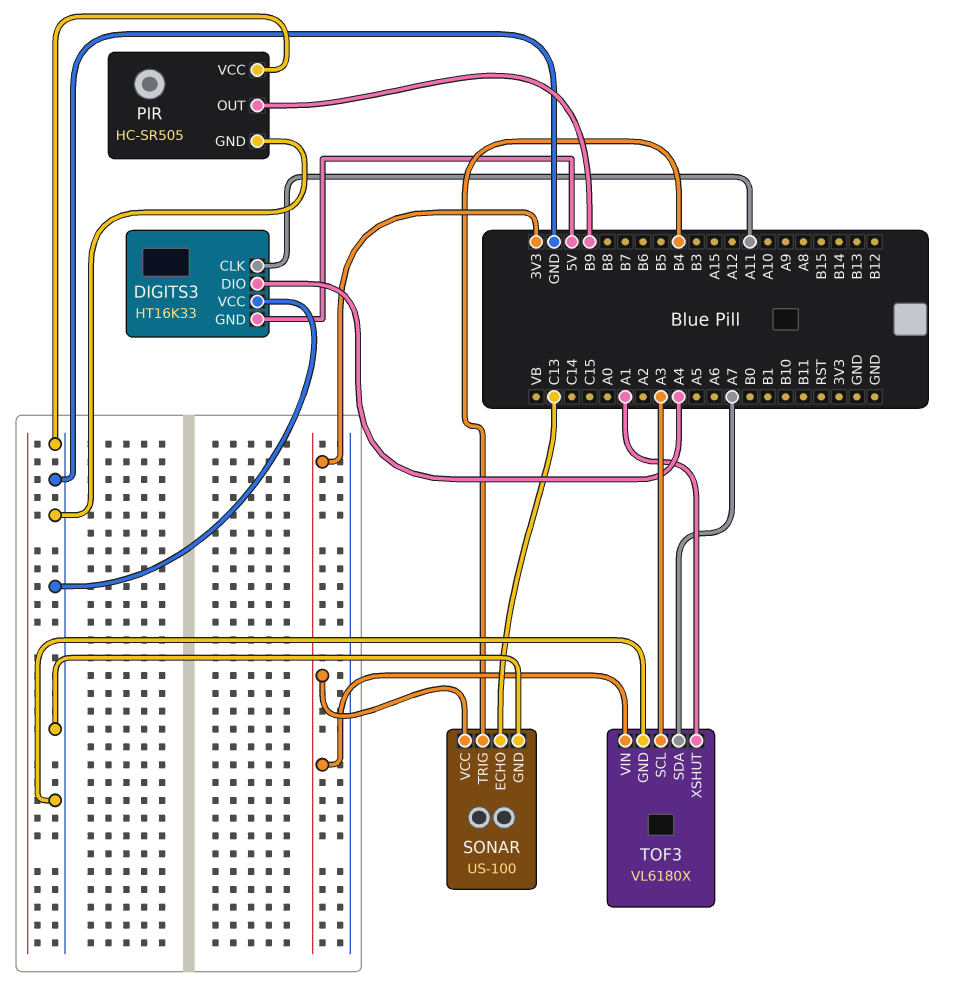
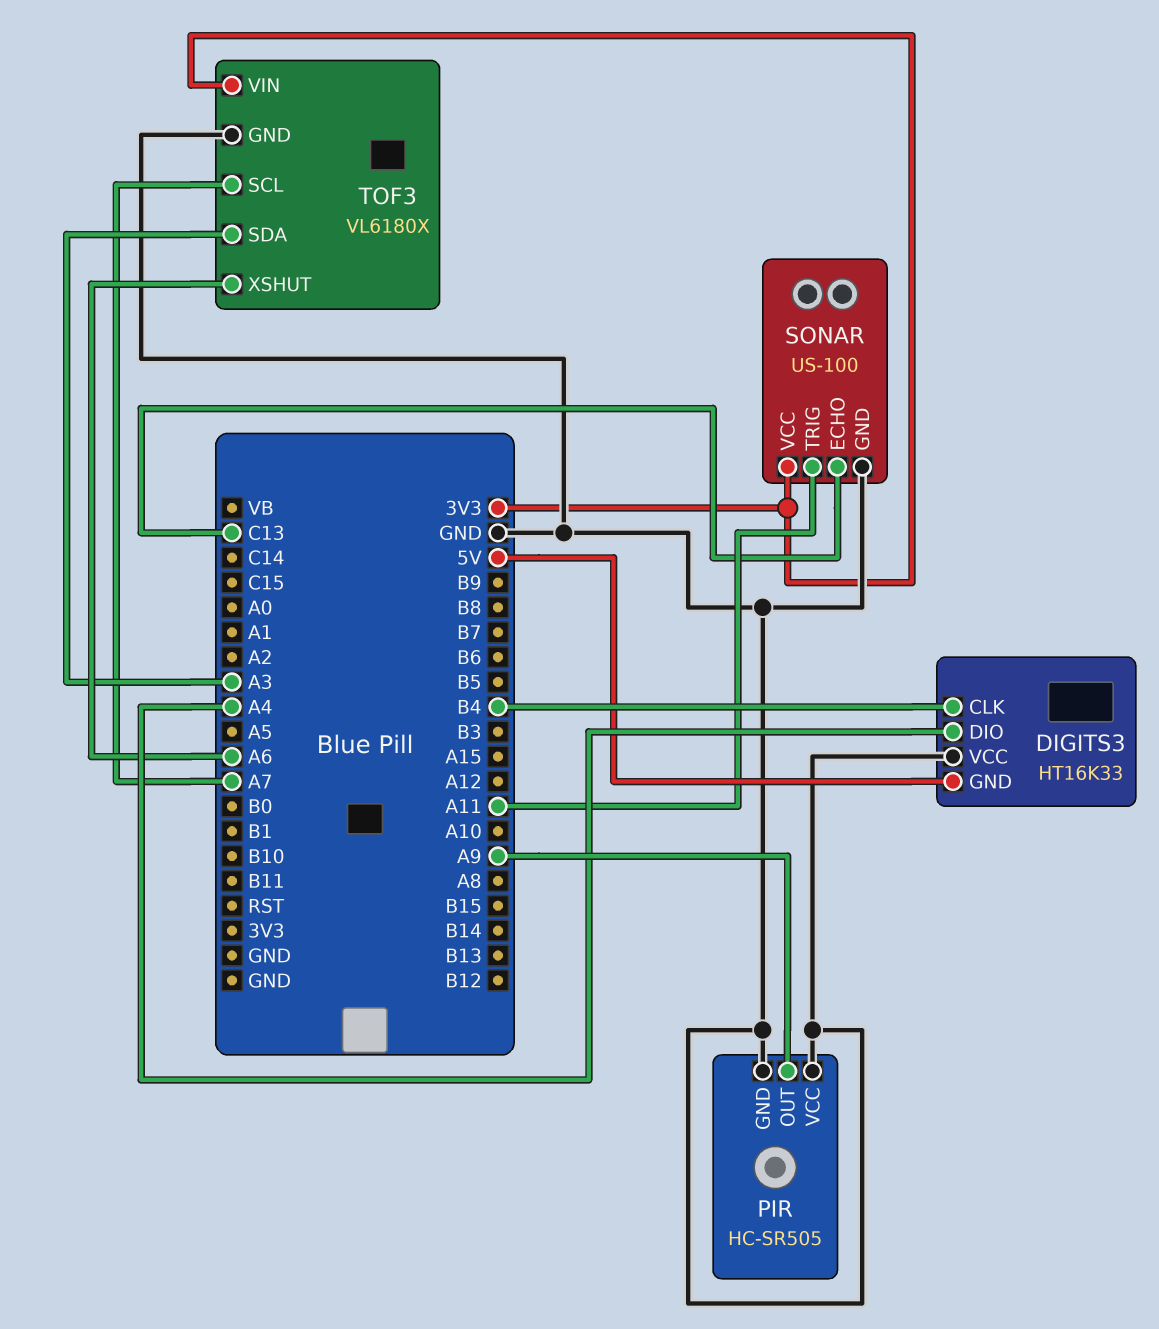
DIGITS3 pin CLK: A11 -> B4
PIR pin OUT: B9 -> A9
SONAR pin TRIG: B4 -> A11
TOF3 pin SCL: A3 -> A7
TOF3 pin SDA: A7 -> A3
TOF3 pin XSHUT: A1 -> A6

